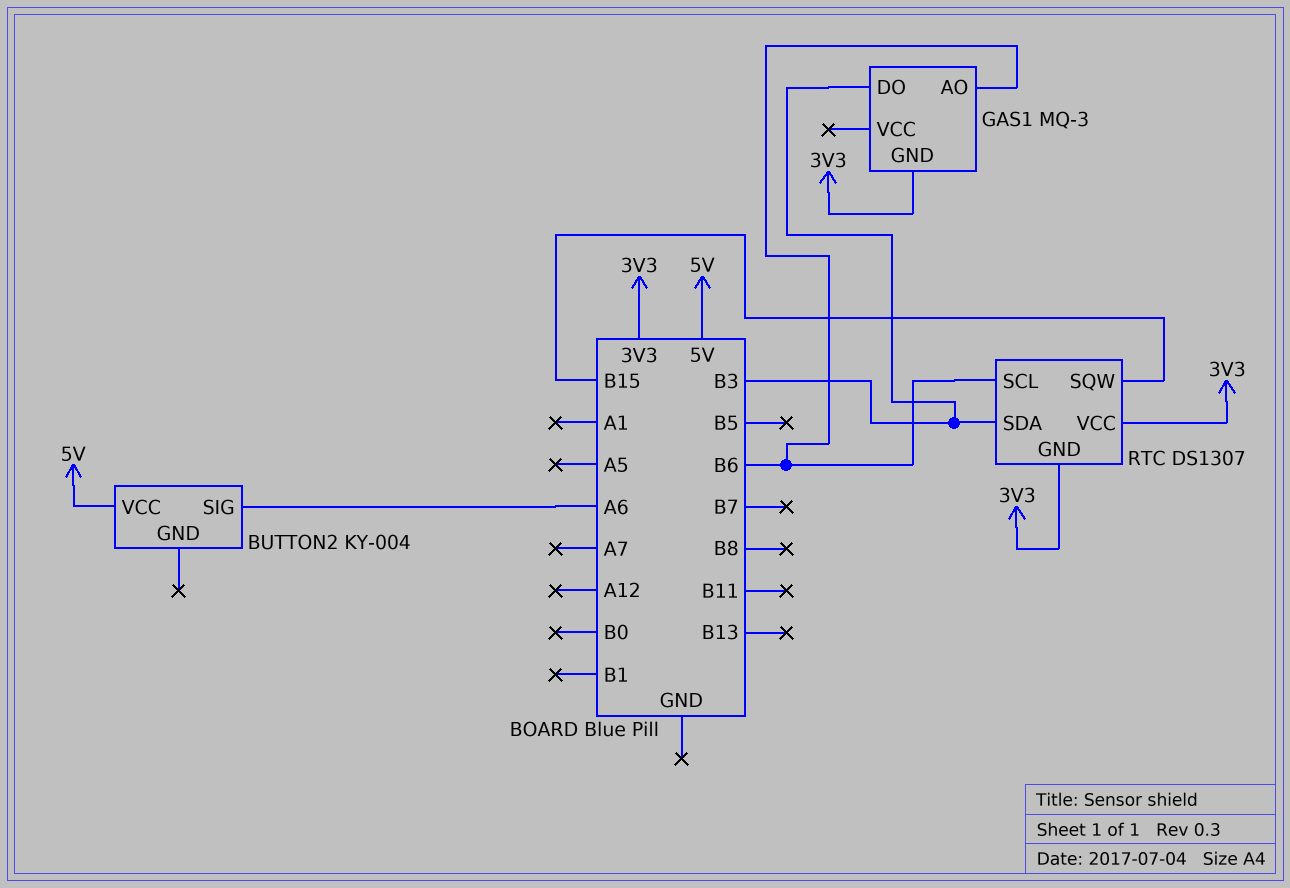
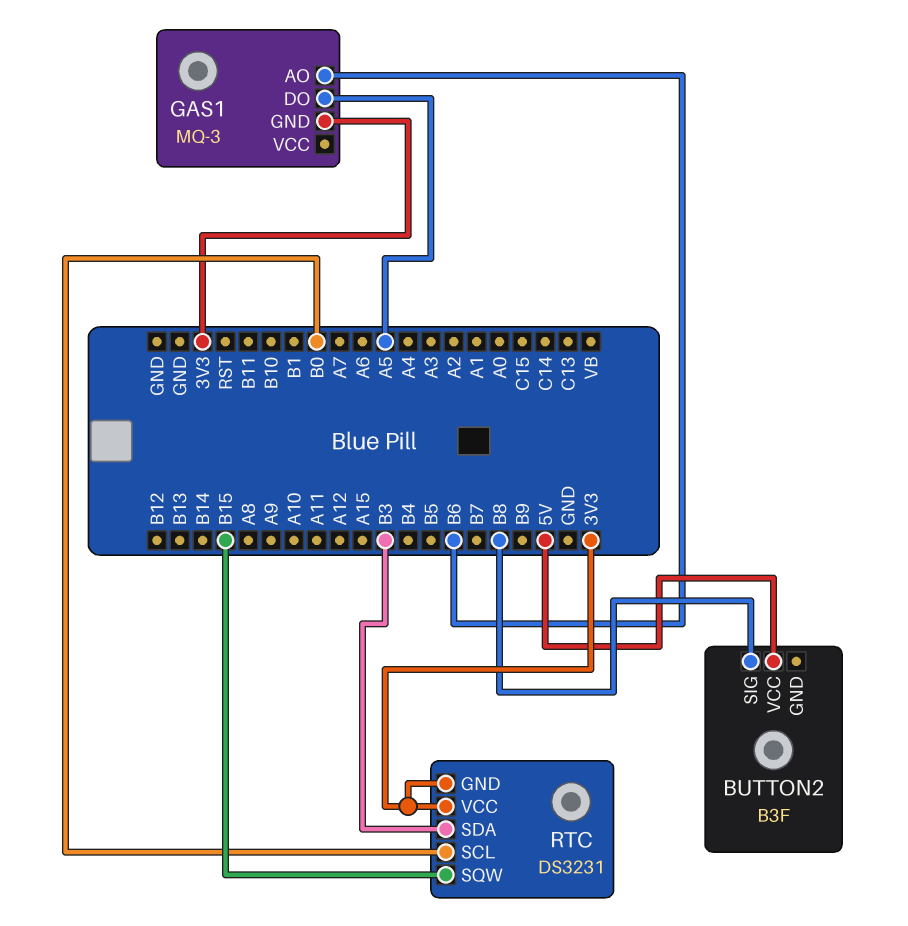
BUTTON2: KY-004 -> B3F
BUTTON2 pin SIG: A6 -> B8
GAS1 pin DO: B3 -> A5
RTC: DS1307 -> DS3231
RTC pin SCL: B6 -> B0

